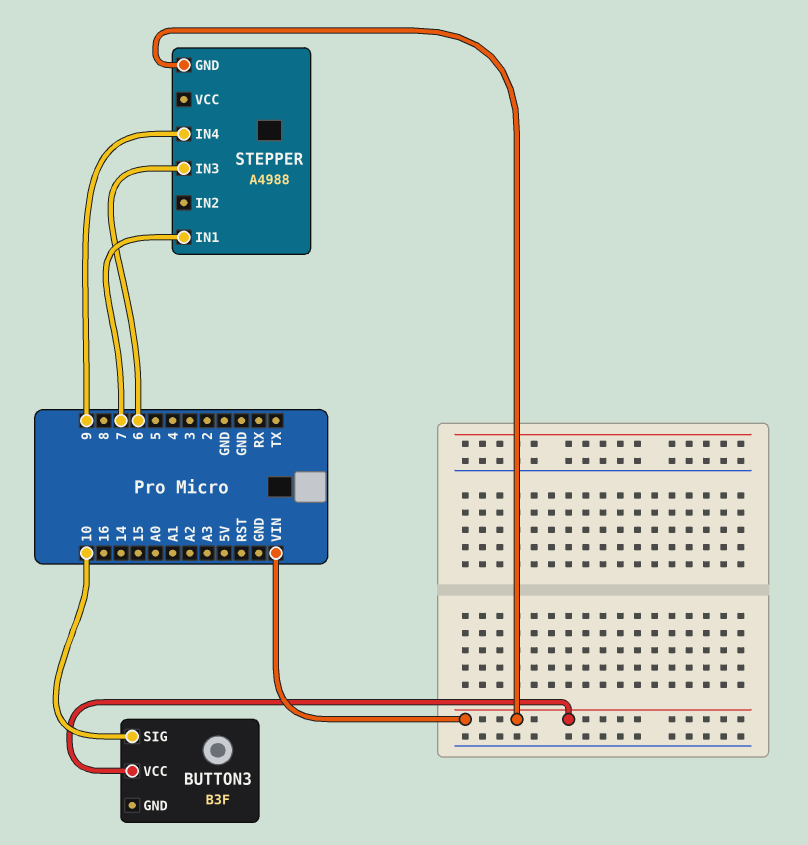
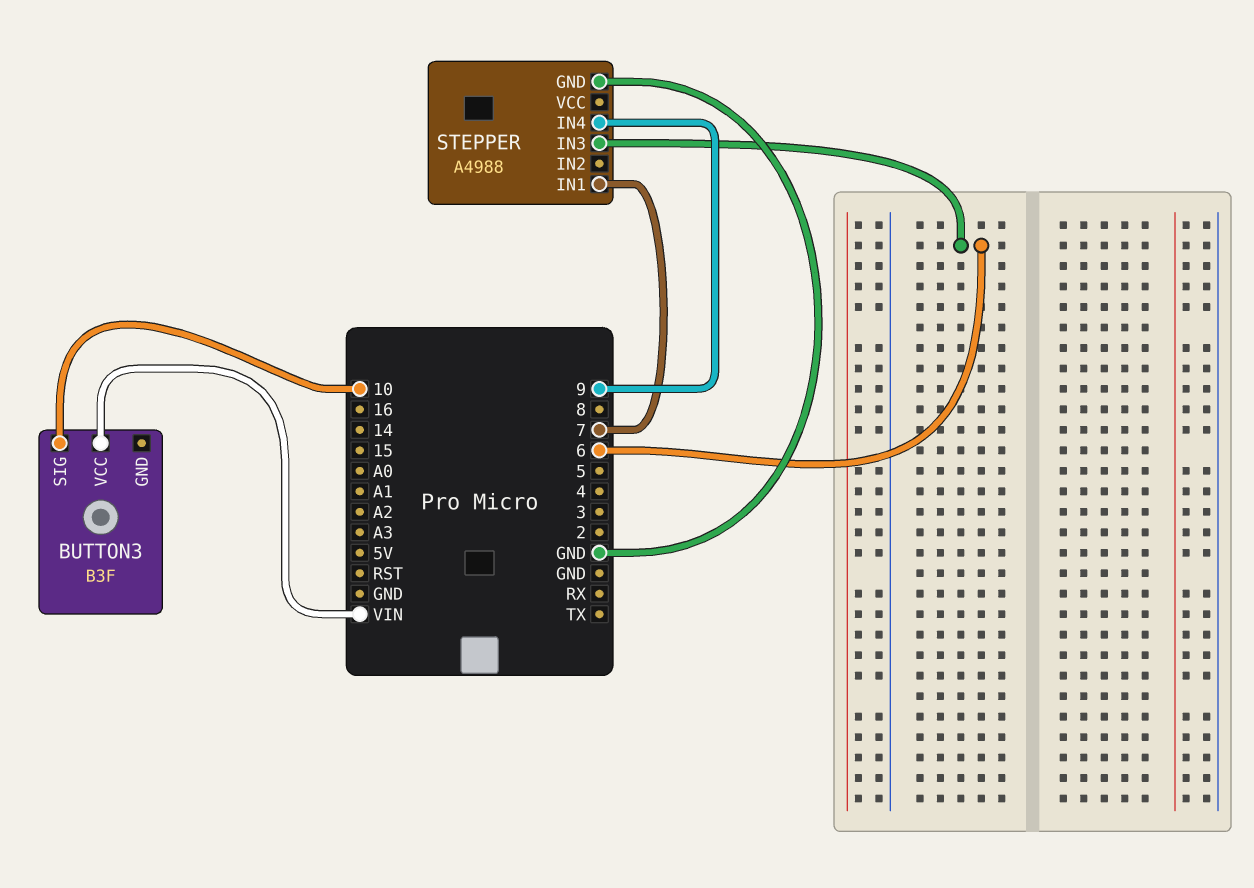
STEPPER pin GND: VIN -> GND

